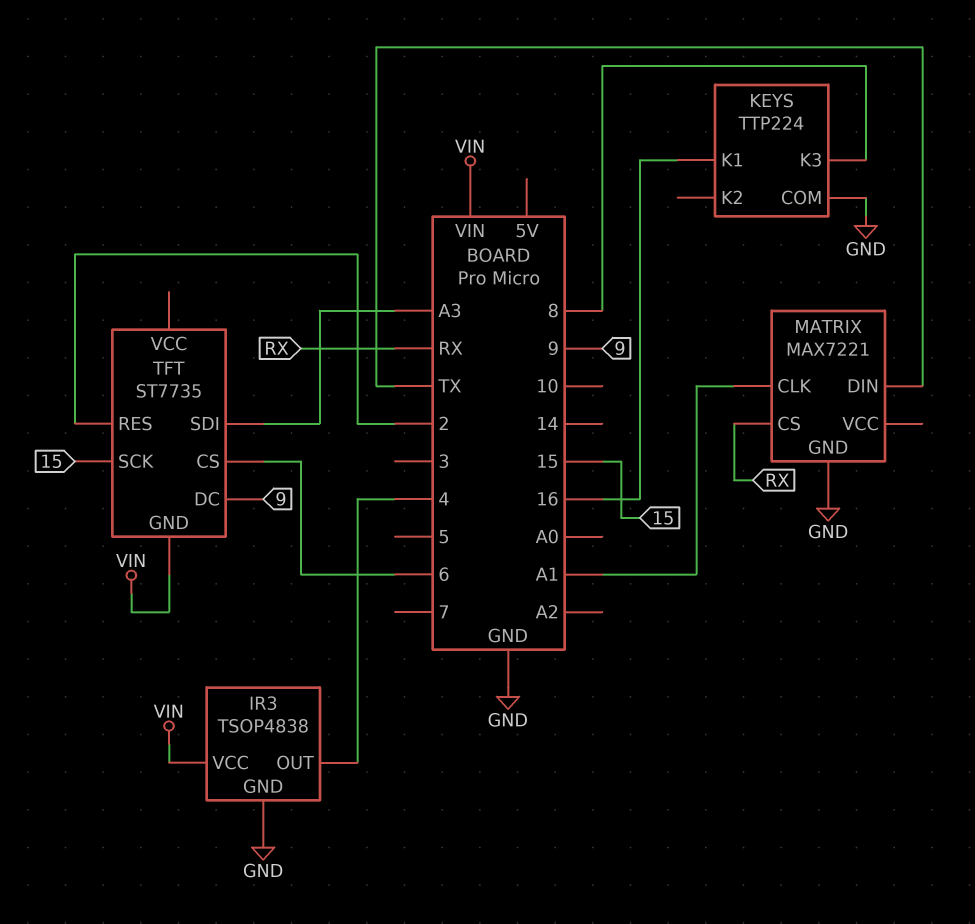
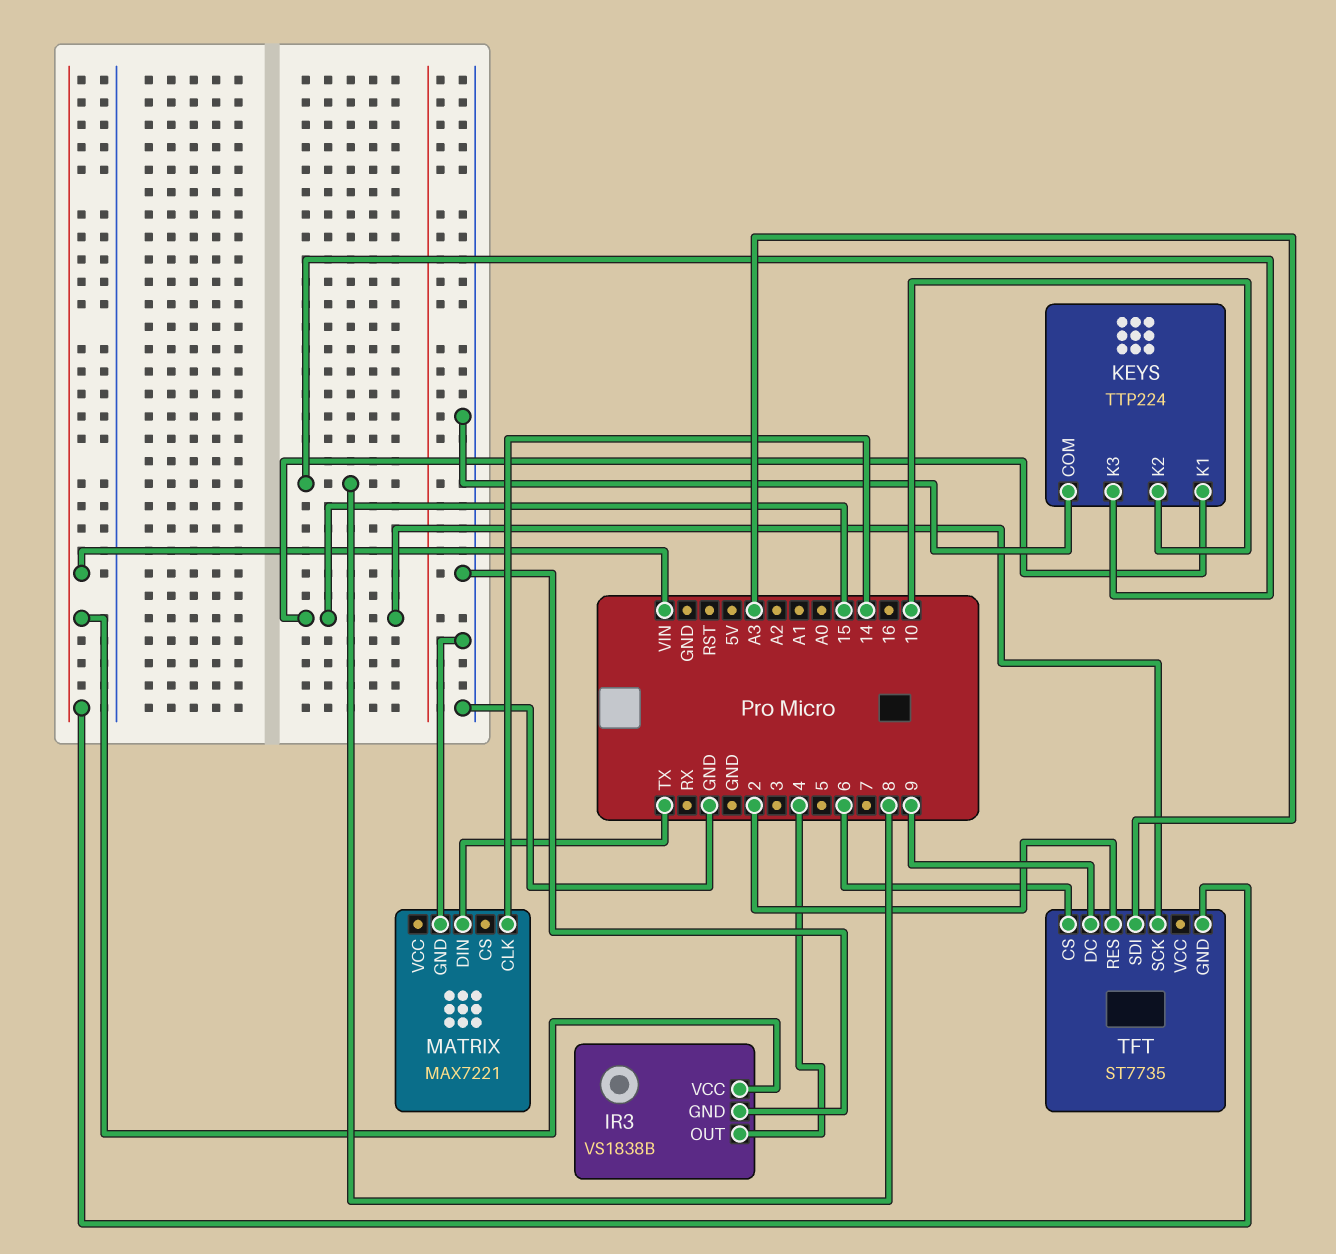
IR3: TSOP4838 -> VS1838B
KEYS pin K1: 16 -> 15
KEYS pin K2: none -> 10
MATRIX pin CLK: A1 -> 14
MATRIX pin CS: RX -> none

